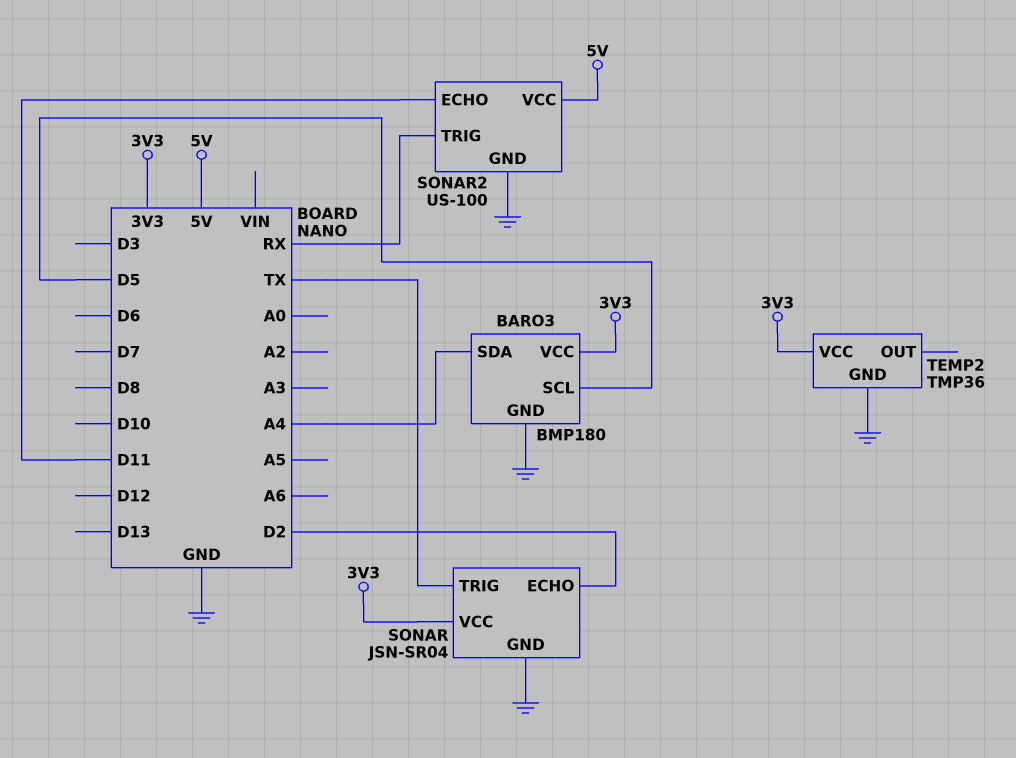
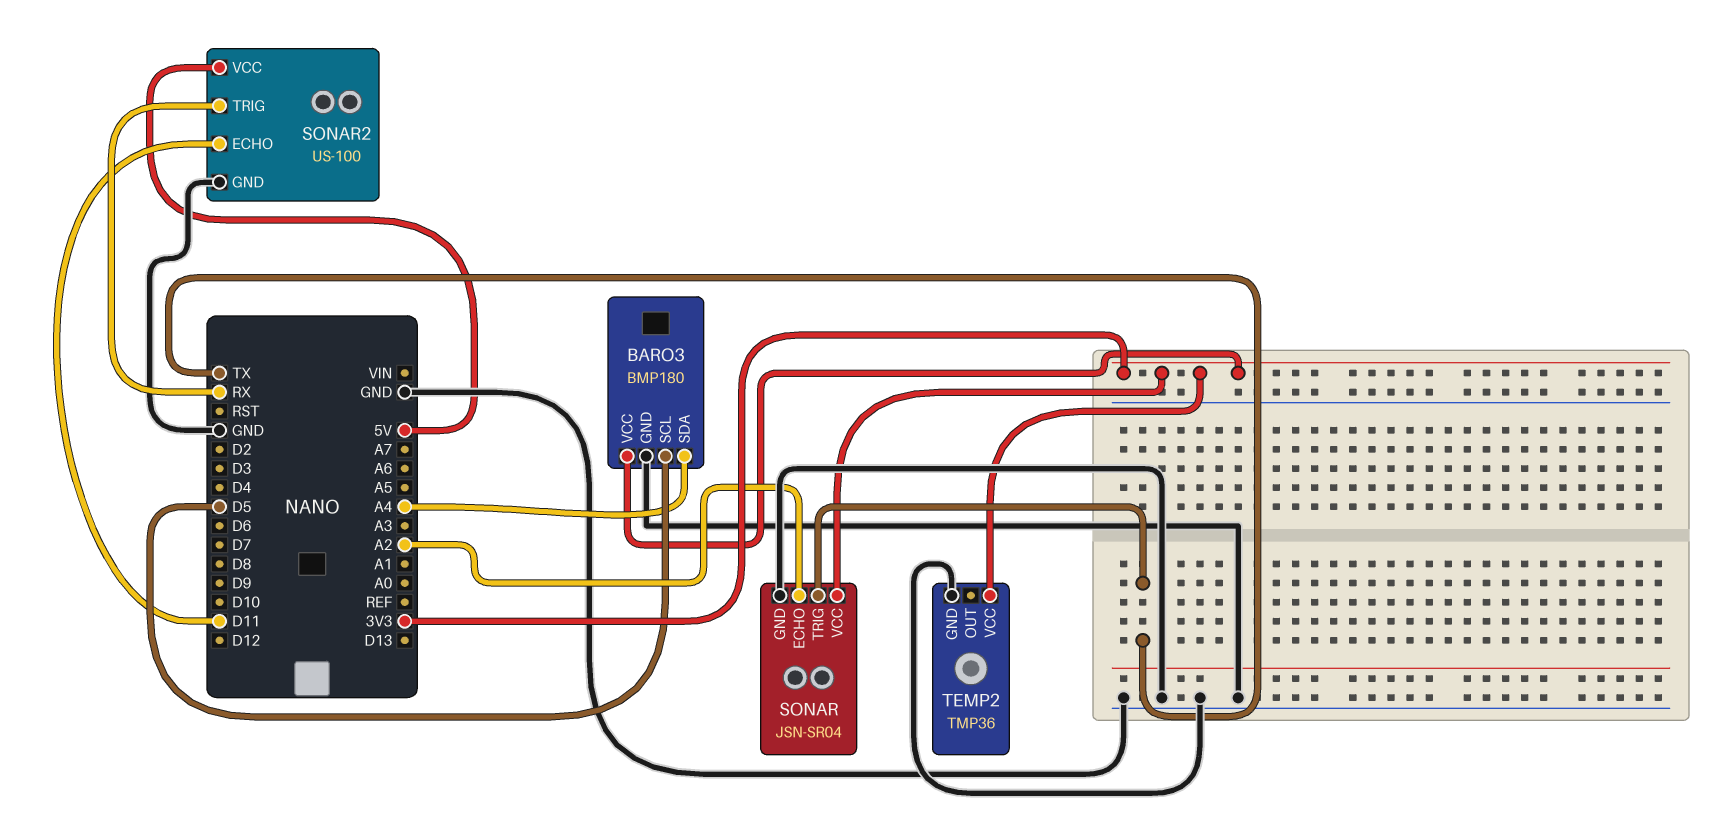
SONAR pin ECHO: D2 -> A2

